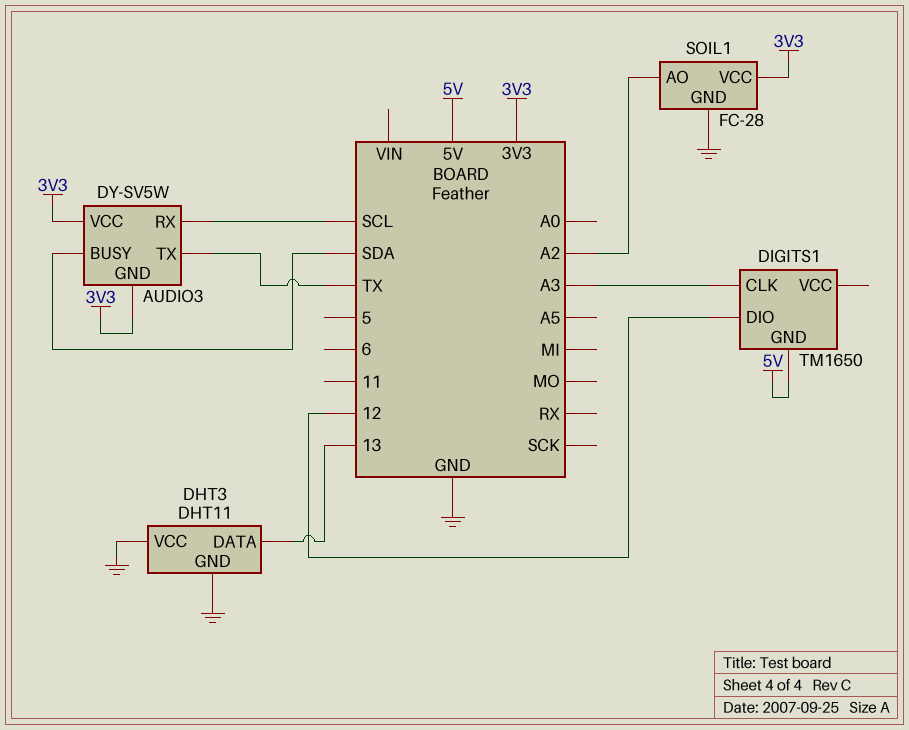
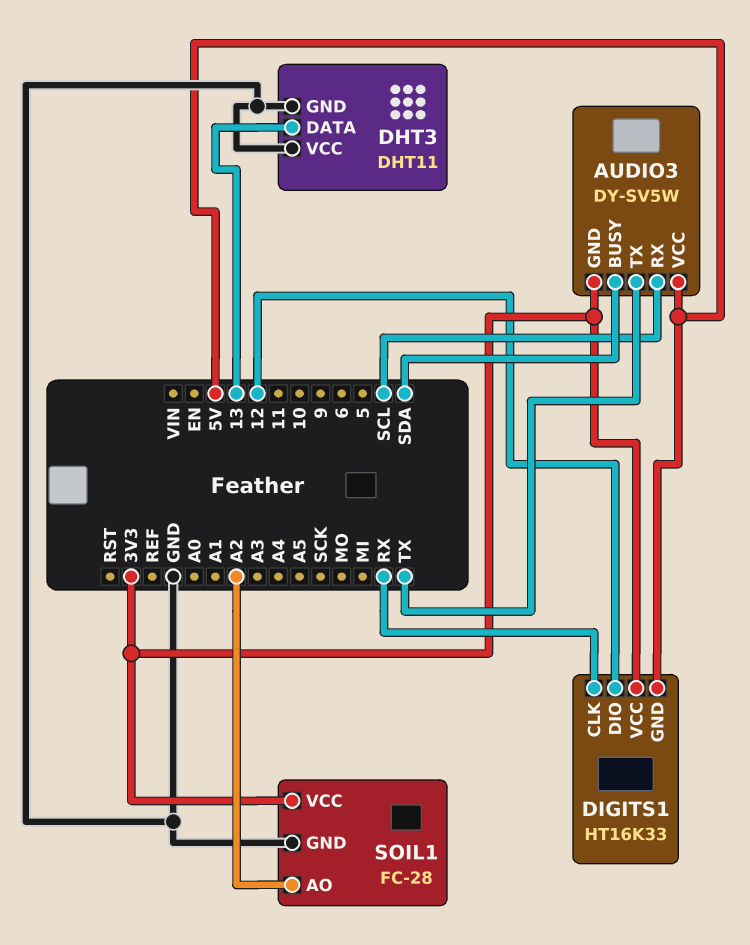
AUDIO3 pin VCC: 3V3 -> 5V
DIGITS1: TM1650 -> HT16K33
DIGITS1 pin CLK: A3 -> RX
DIGITS1 pin VCC: none -> 3V3

